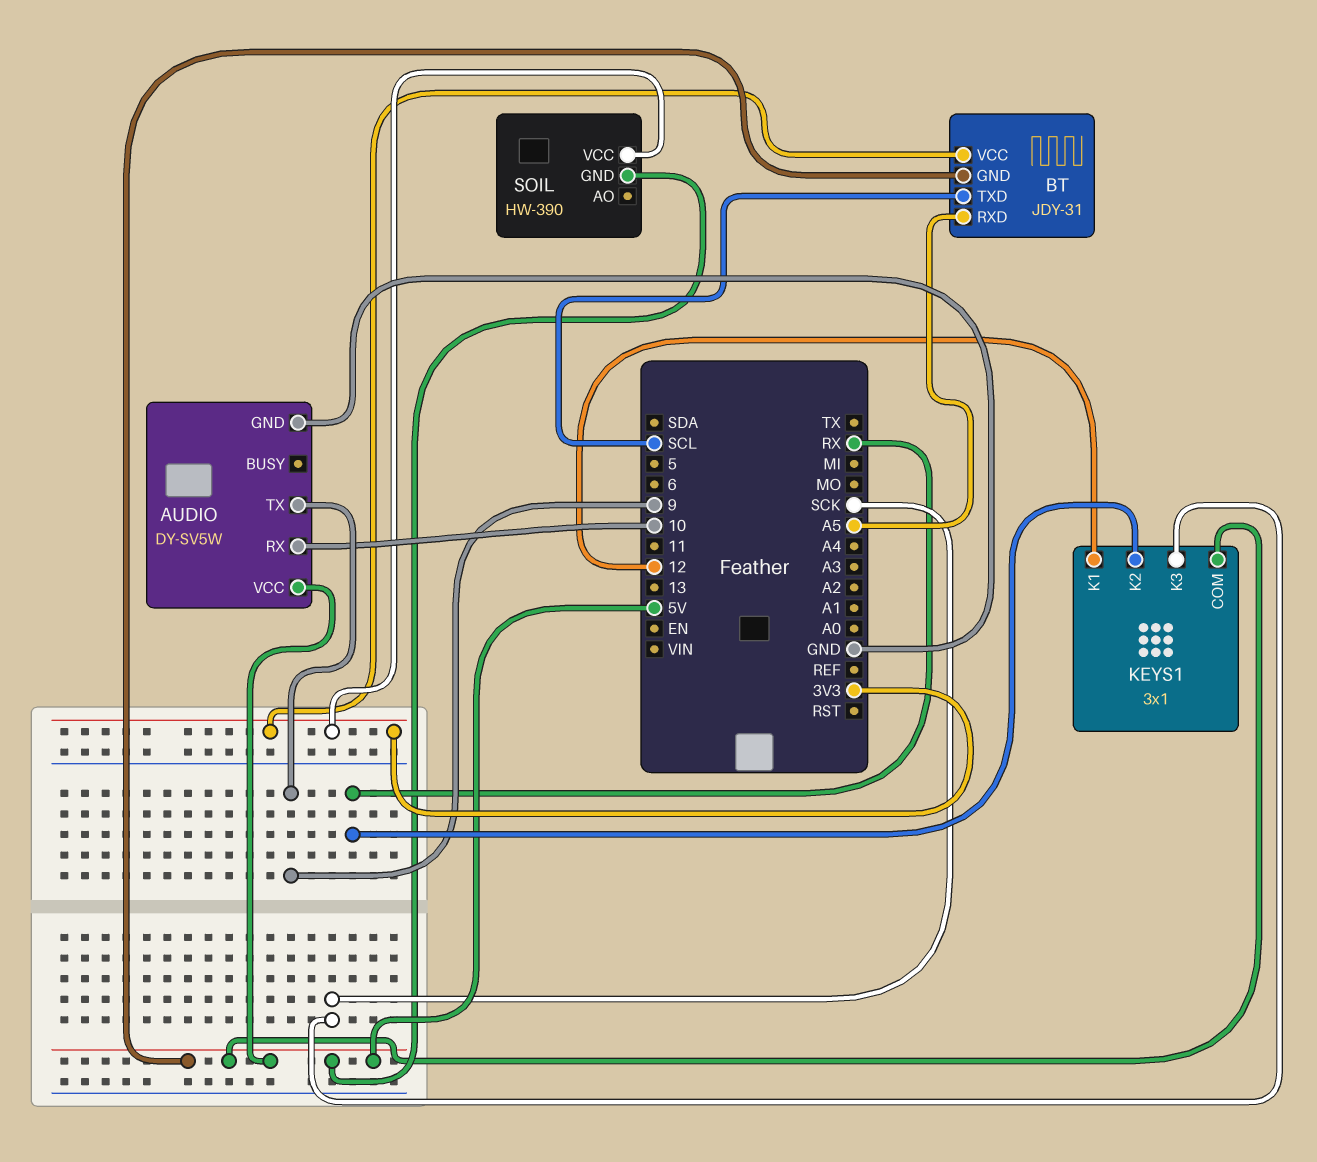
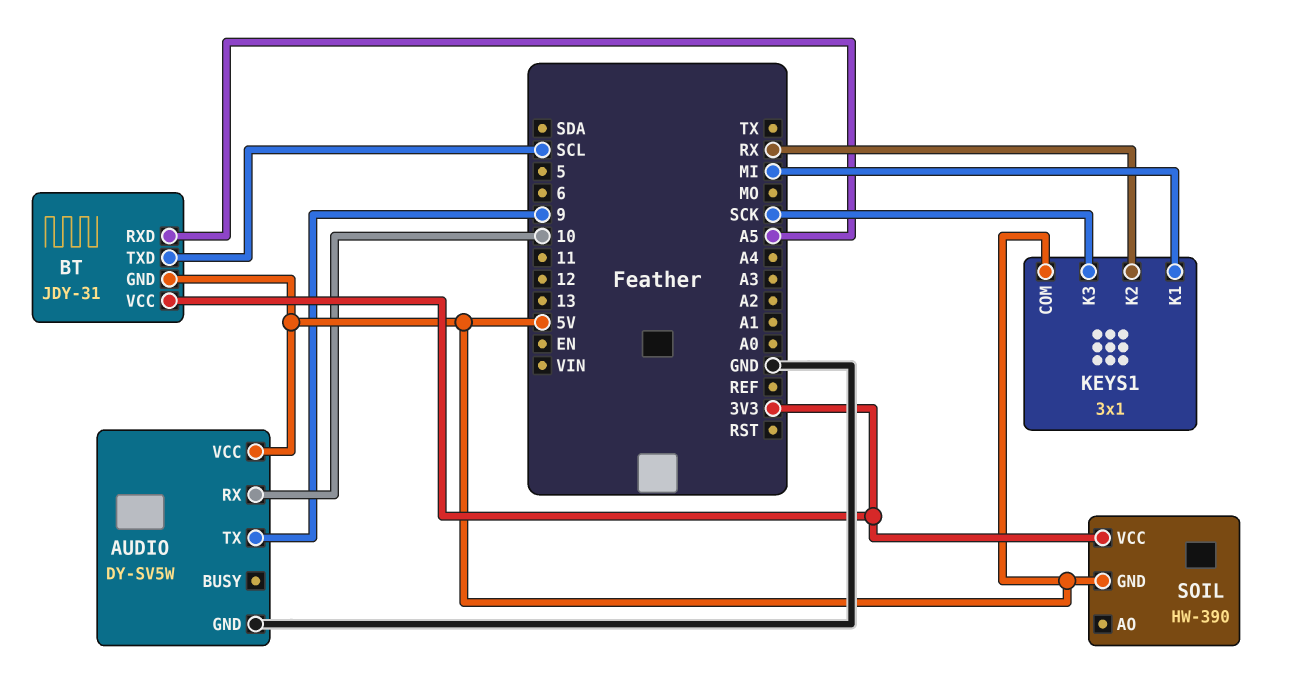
KEYS1 pin K1: 12 -> MI

